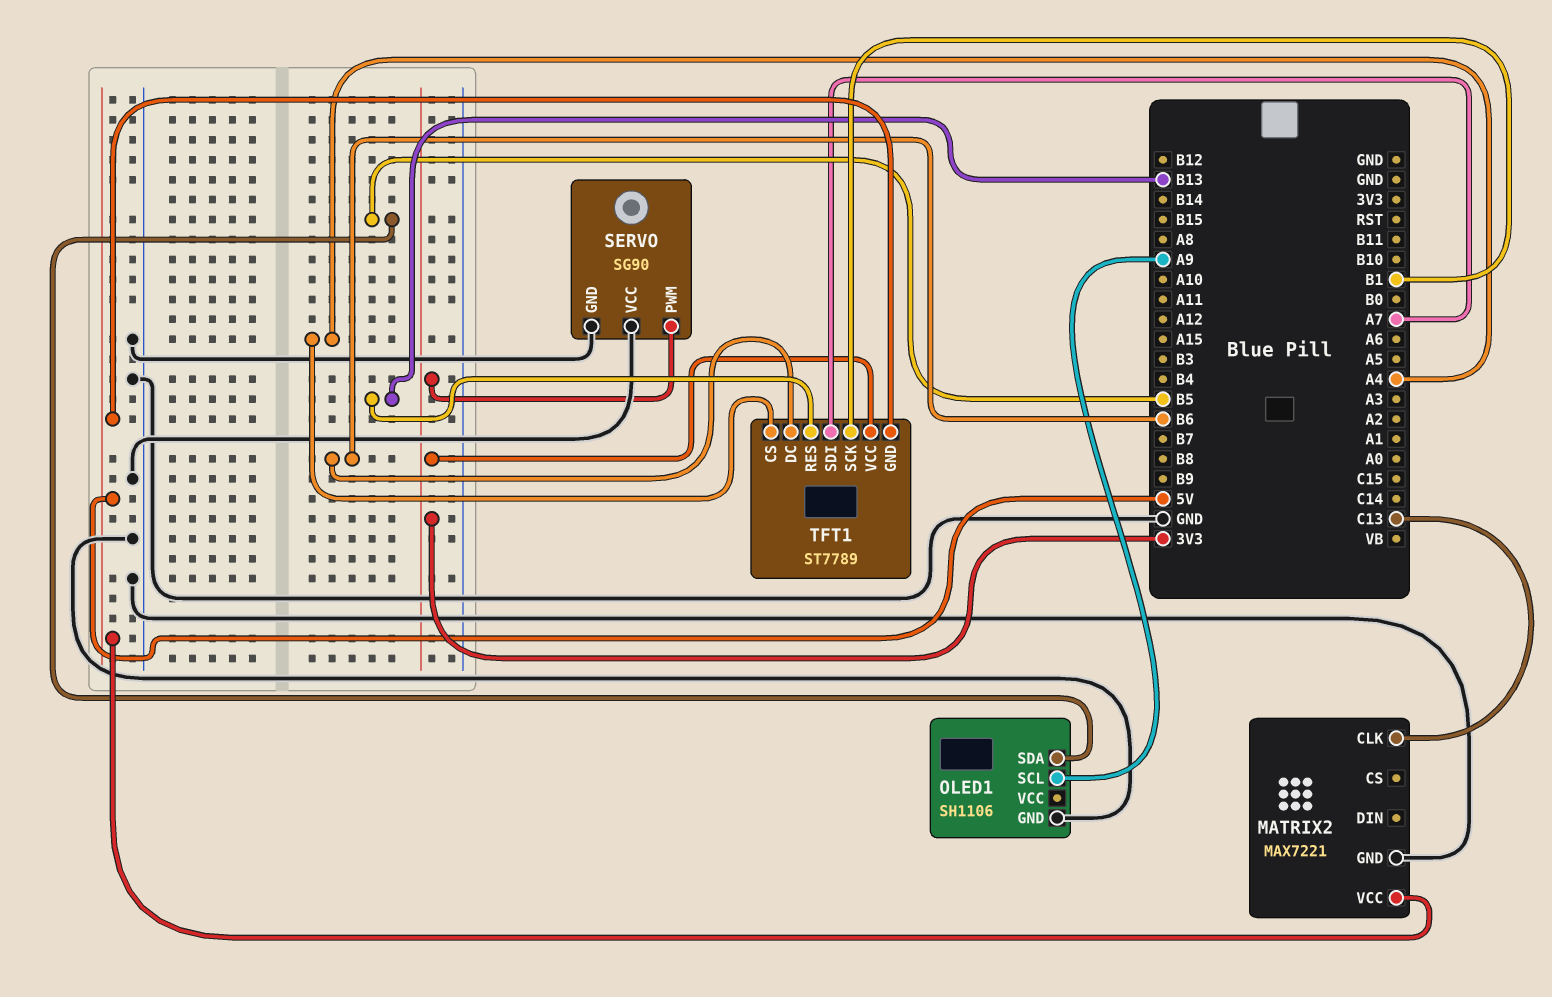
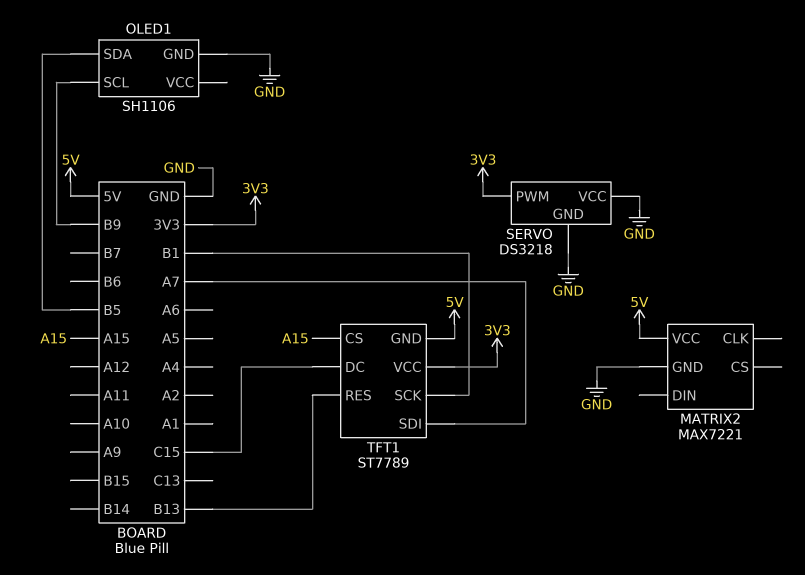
MATRIX2 pin CLK: C13 -> none
OLED1 pin SCL: A9 -> B9
SERVO: SG90 -> DS3218
TFT1 pin CS: A4 -> A15
TFT1 pin DC: B6 -> C15

